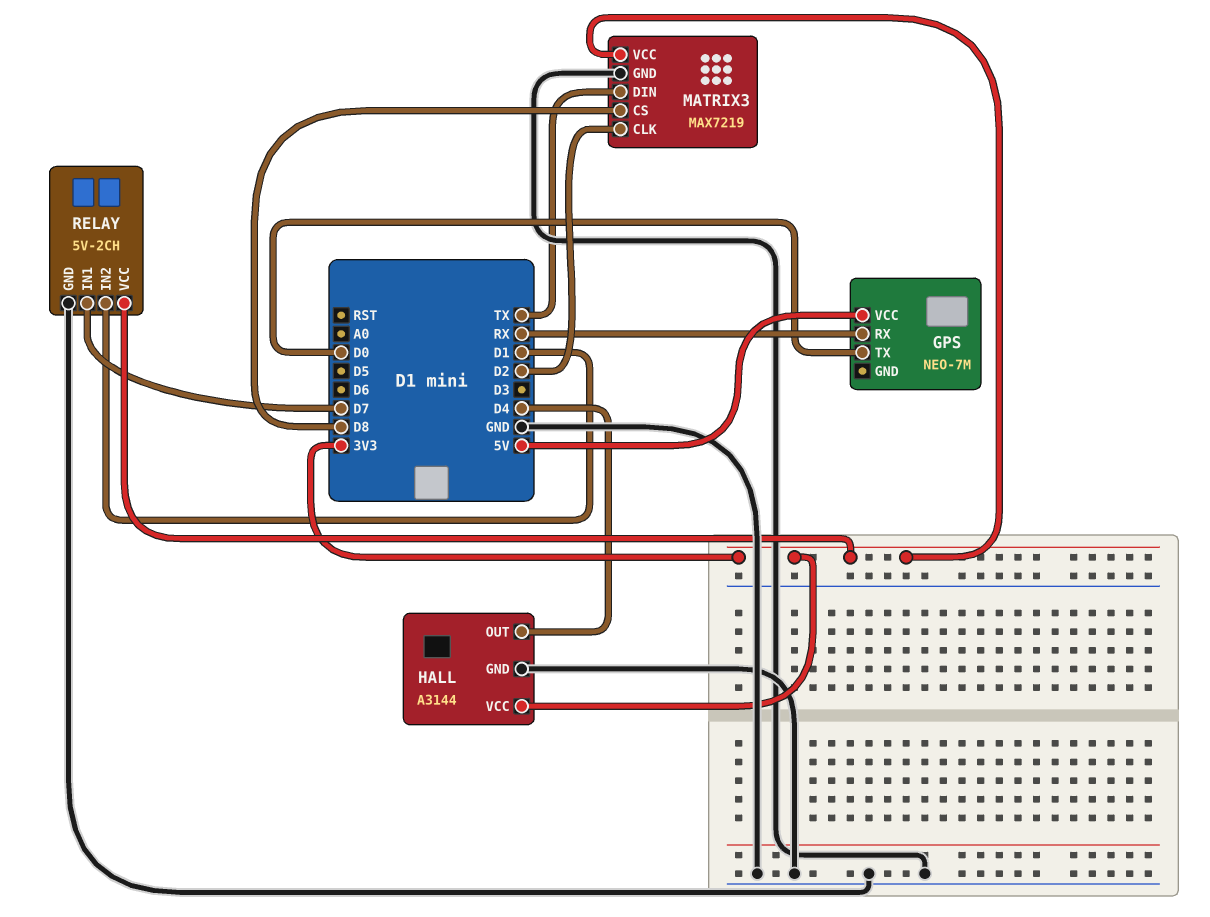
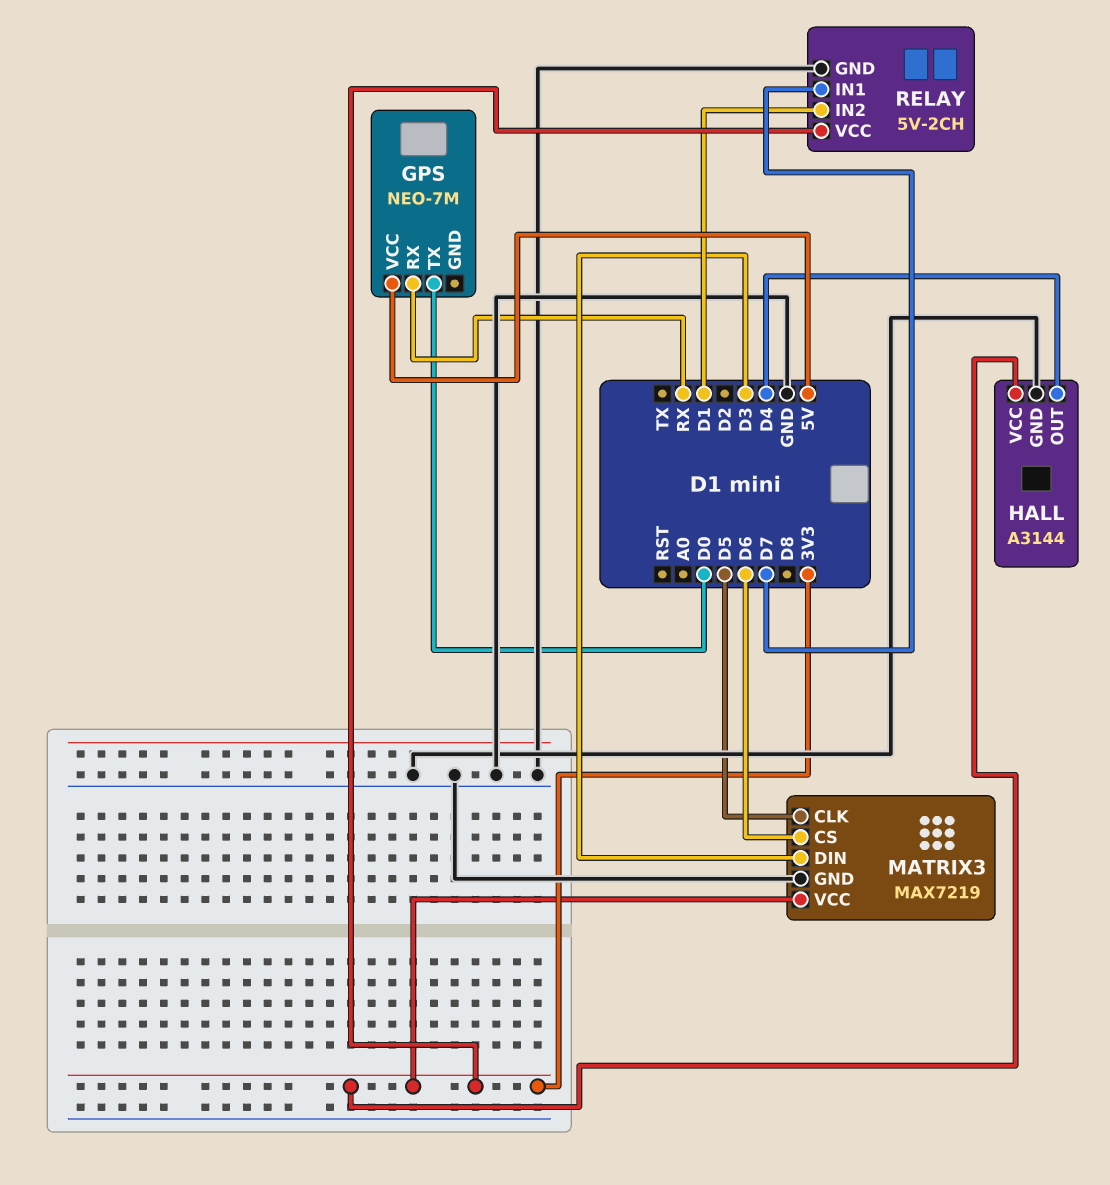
MATRIX3 pin CLK: D2 -> D5
MATRIX3 pin CS: D8 -> D6
MATRIX3 pin DIN: TX -> D3

